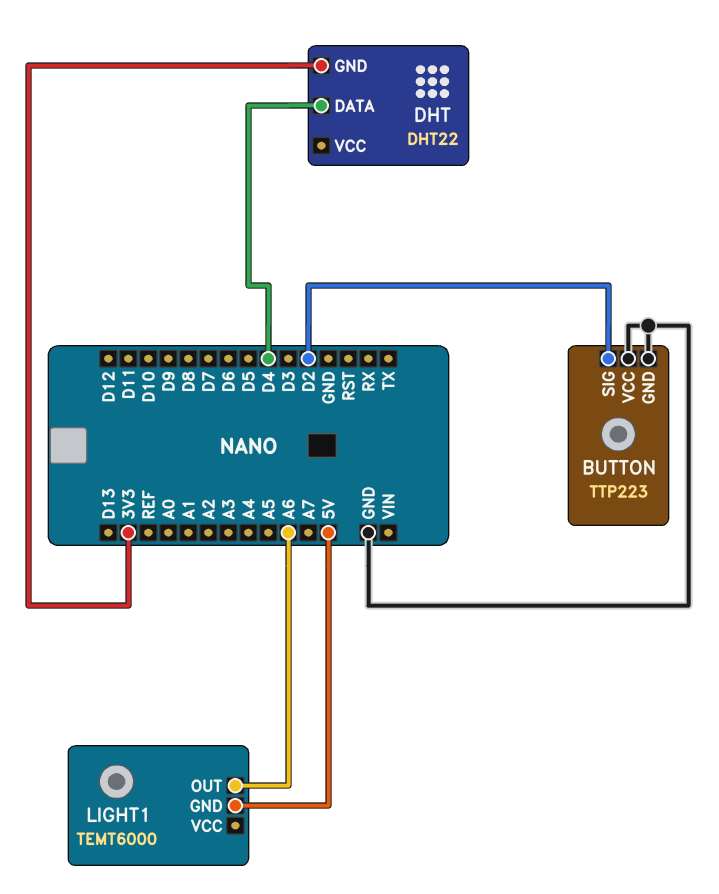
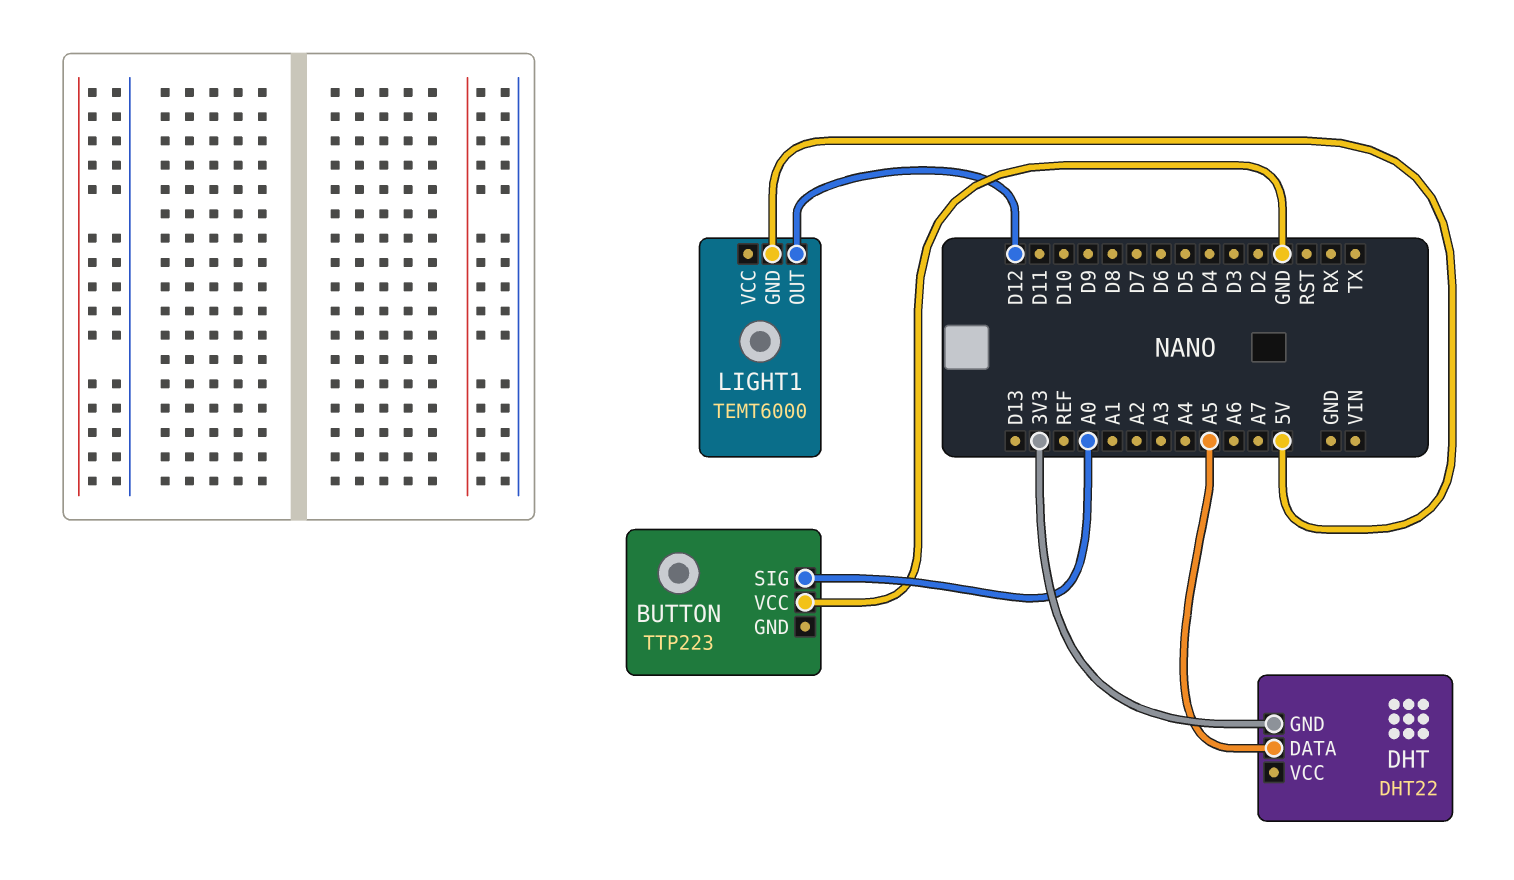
BUTTON pin GND: GND -> none
BUTTON pin SIG: D2 -> A0
DHT pin DATA: D4 -> A5
LIGHT1 pin OUT: A6 -> D12

